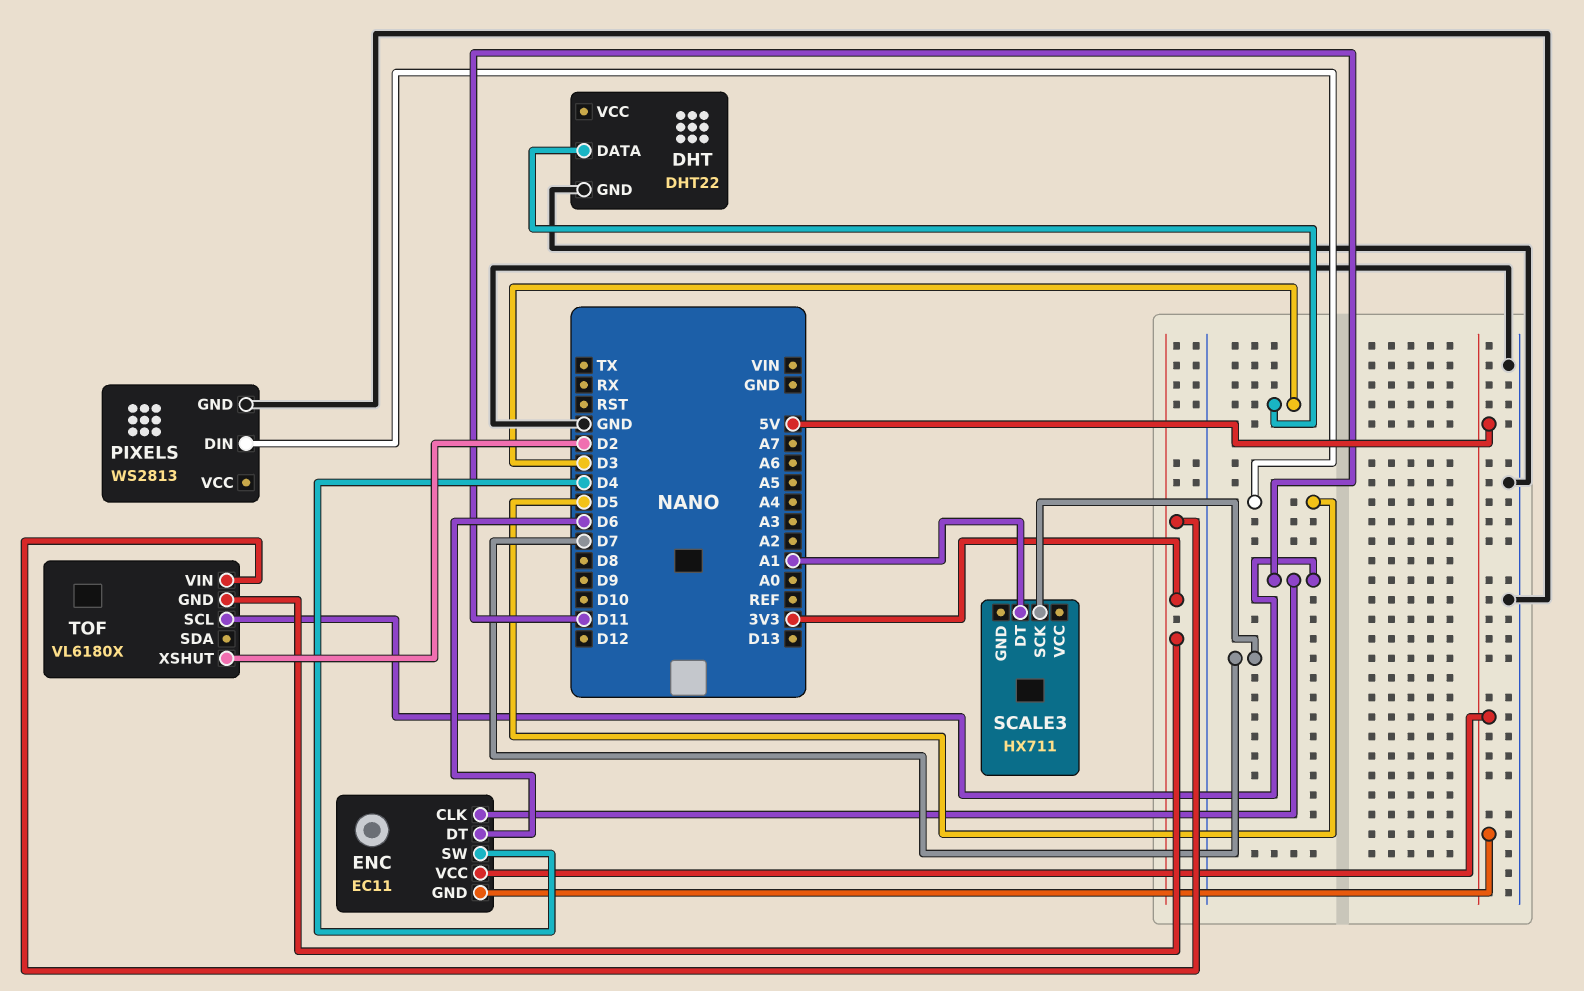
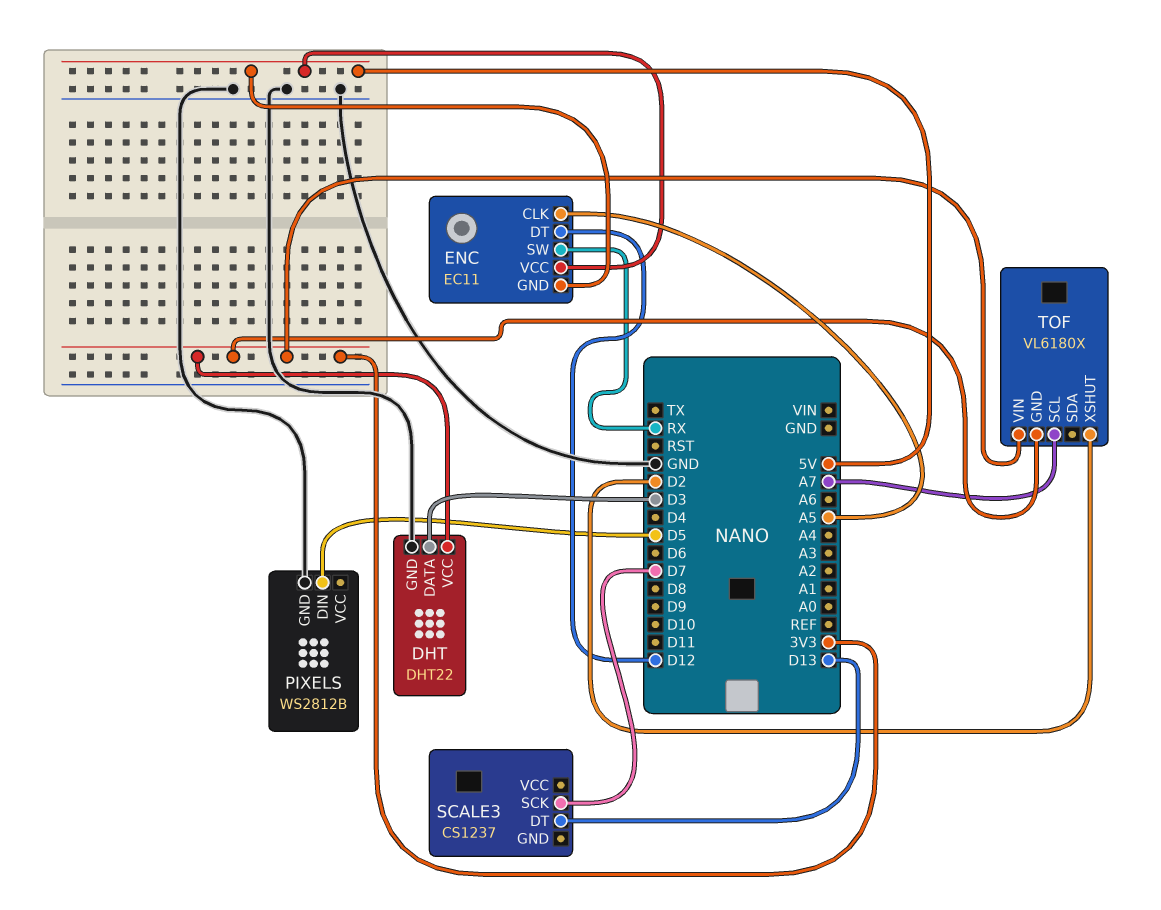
DHT pin VCC: none -> 3V3
ENC pin CLK: D11 -> A5
ENC pin DT: D6 -> D12
ENC pin SW: D4 -> RX
PIXELS: WS2813 -> WS2812B
SCALE3: HX711 -> CS1237
SCALE3 pin DT: A1 -> D13
TOF pin SCL: D11 -> A7

